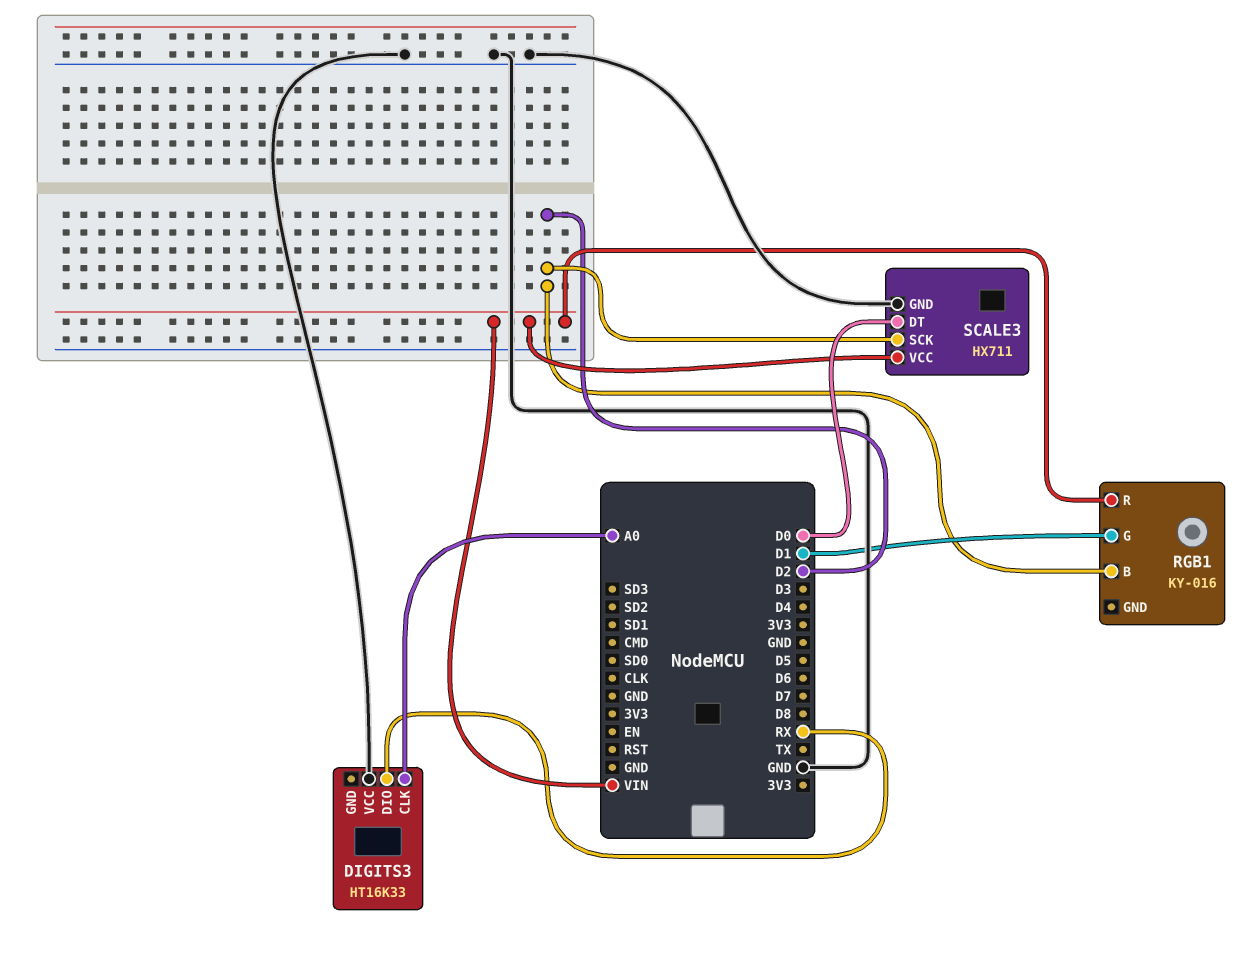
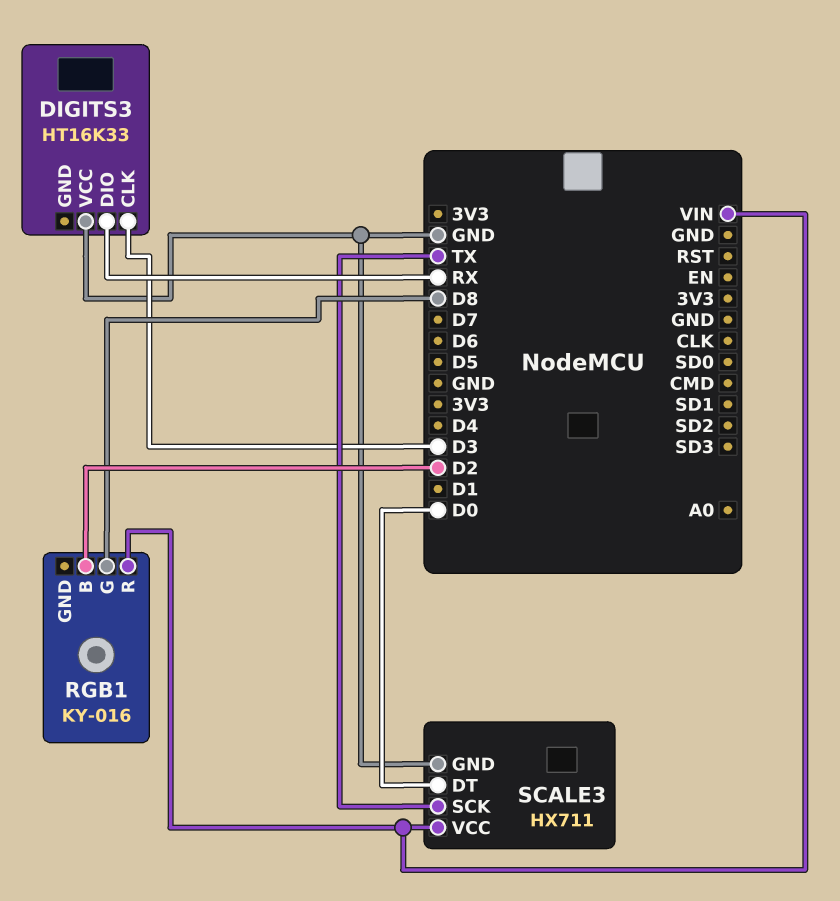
DIGITS3 pin CLK: A0 -> D3
RGB1 pin G: D1 -> D8
SCALE3 pin SCK: D2 -> TX

